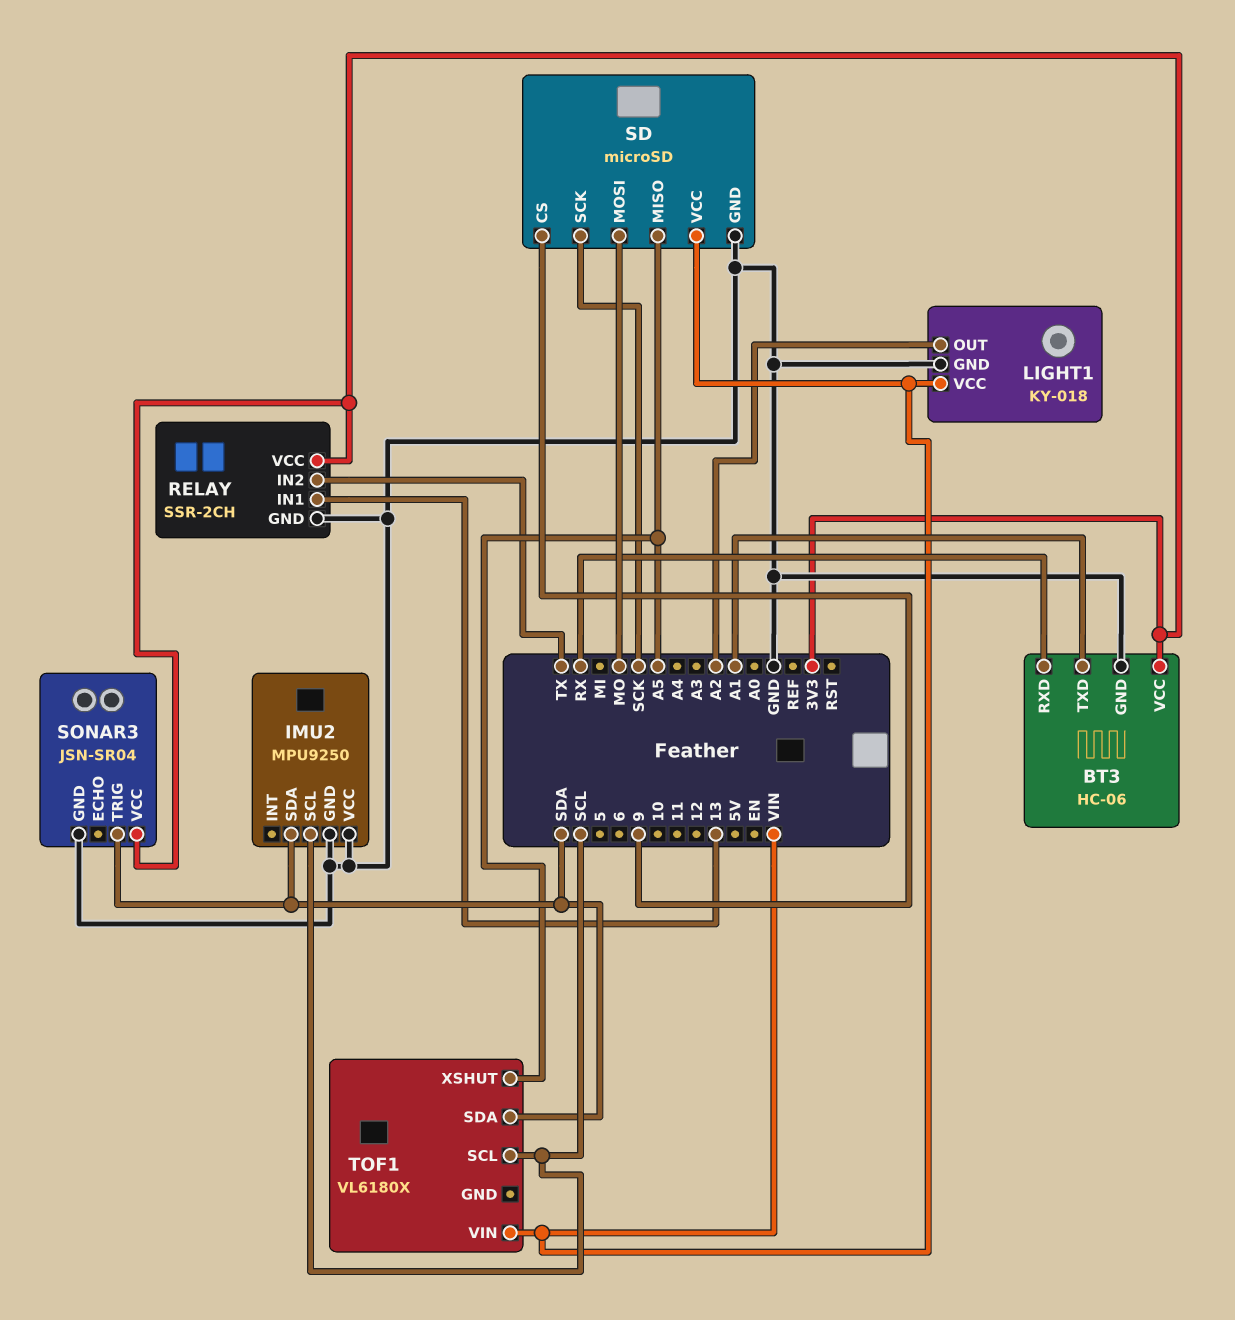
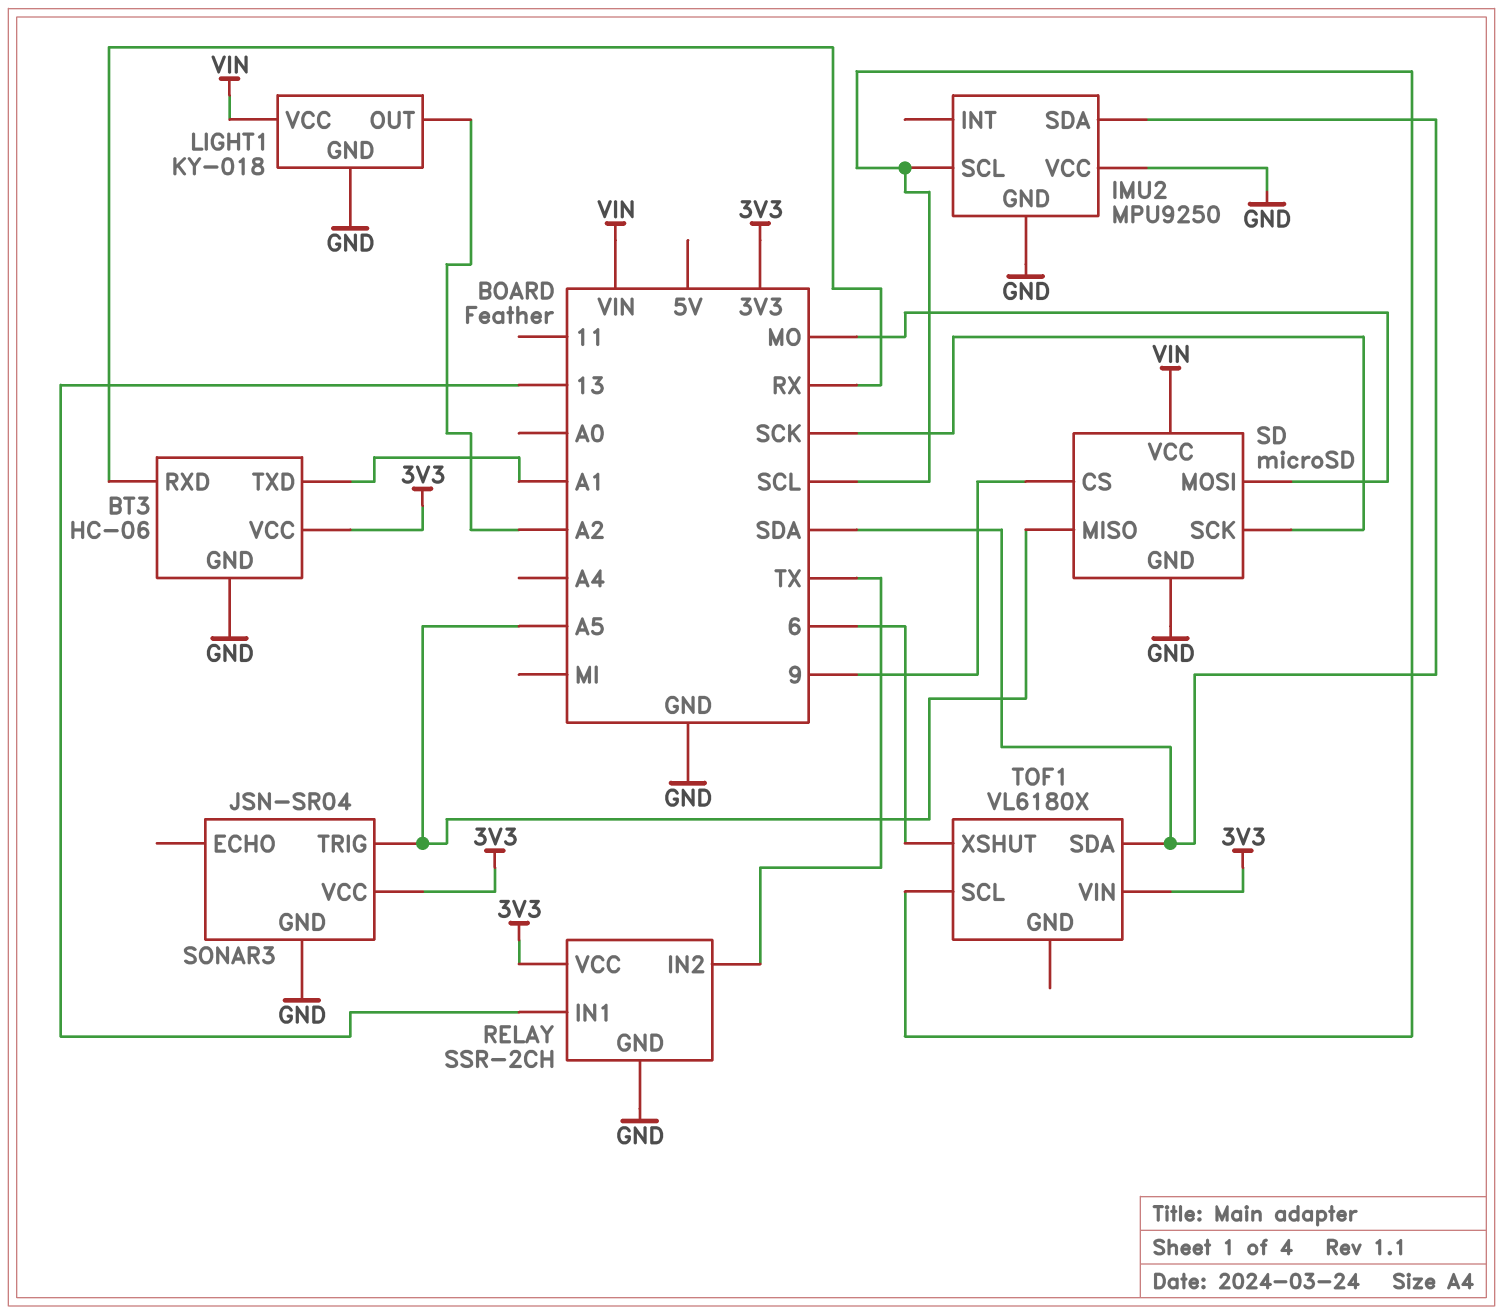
SONAR3 pin TRIG: SDA -> A5
TOF1 pin VIN: VIN -> 3V3
TOF1 pin XSHUT: A5 -> 6

